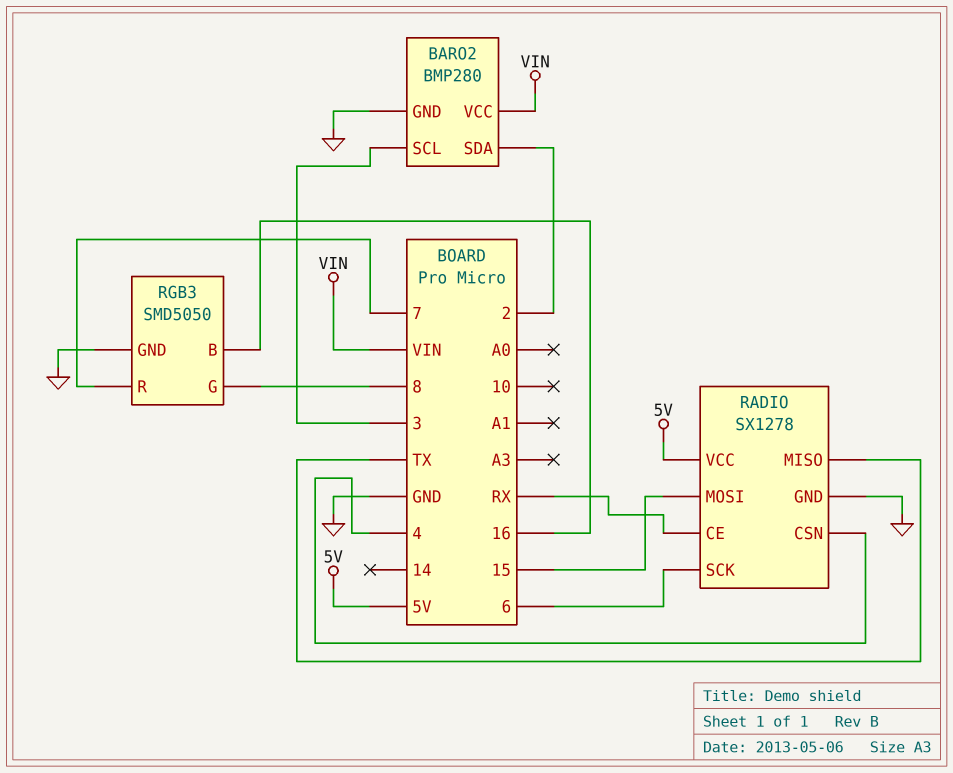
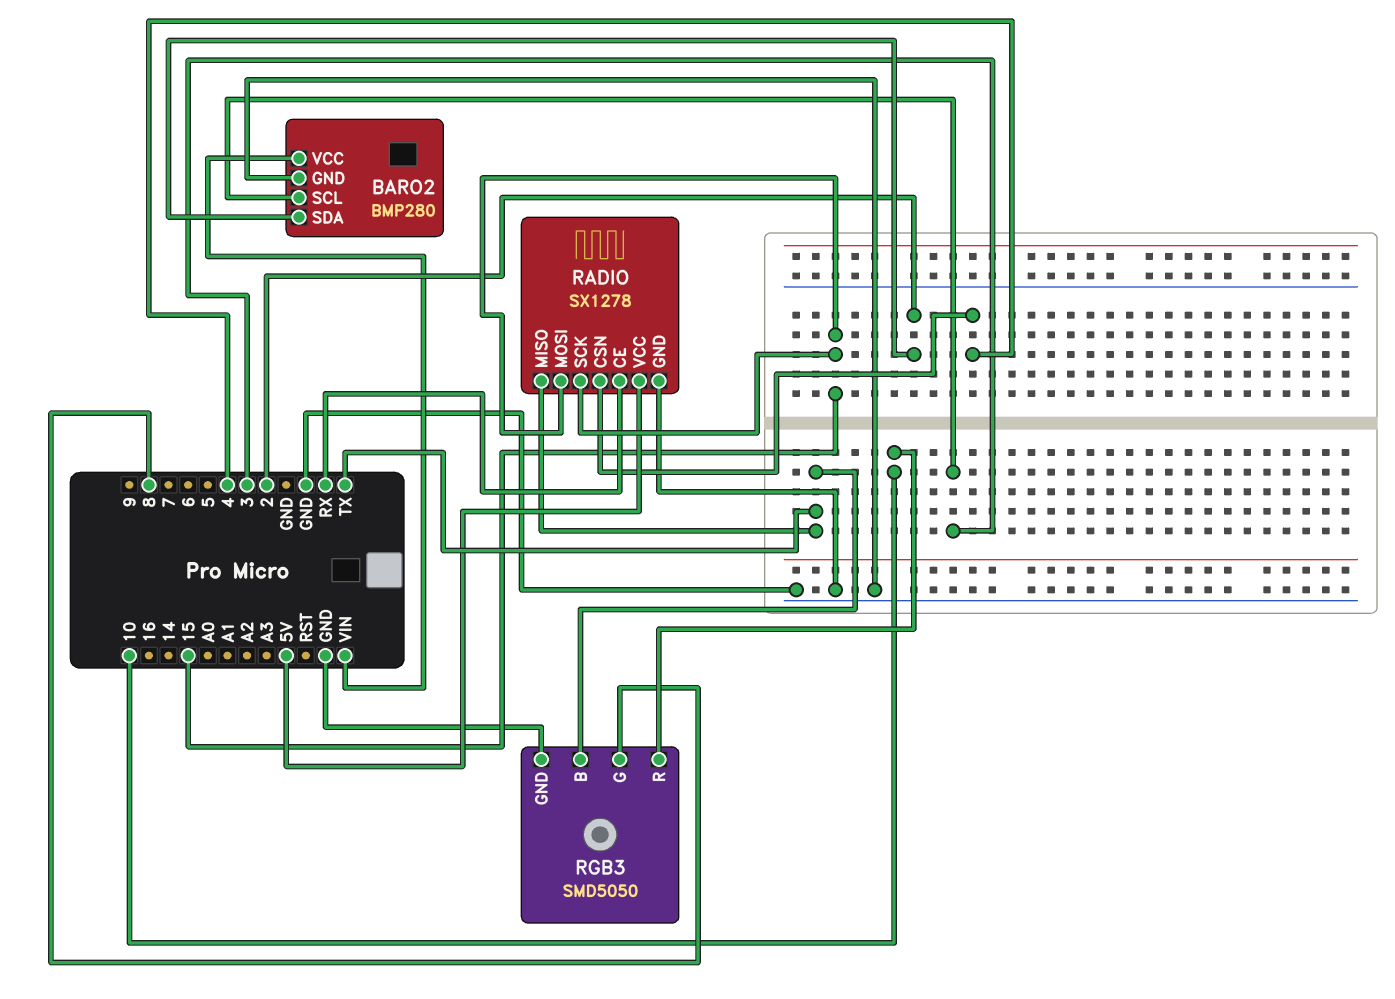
RADIO pin SCK: 6 -> 15
RGB3 pin B: 16 -> TX
RGB3 pin R: 7 -> 10

